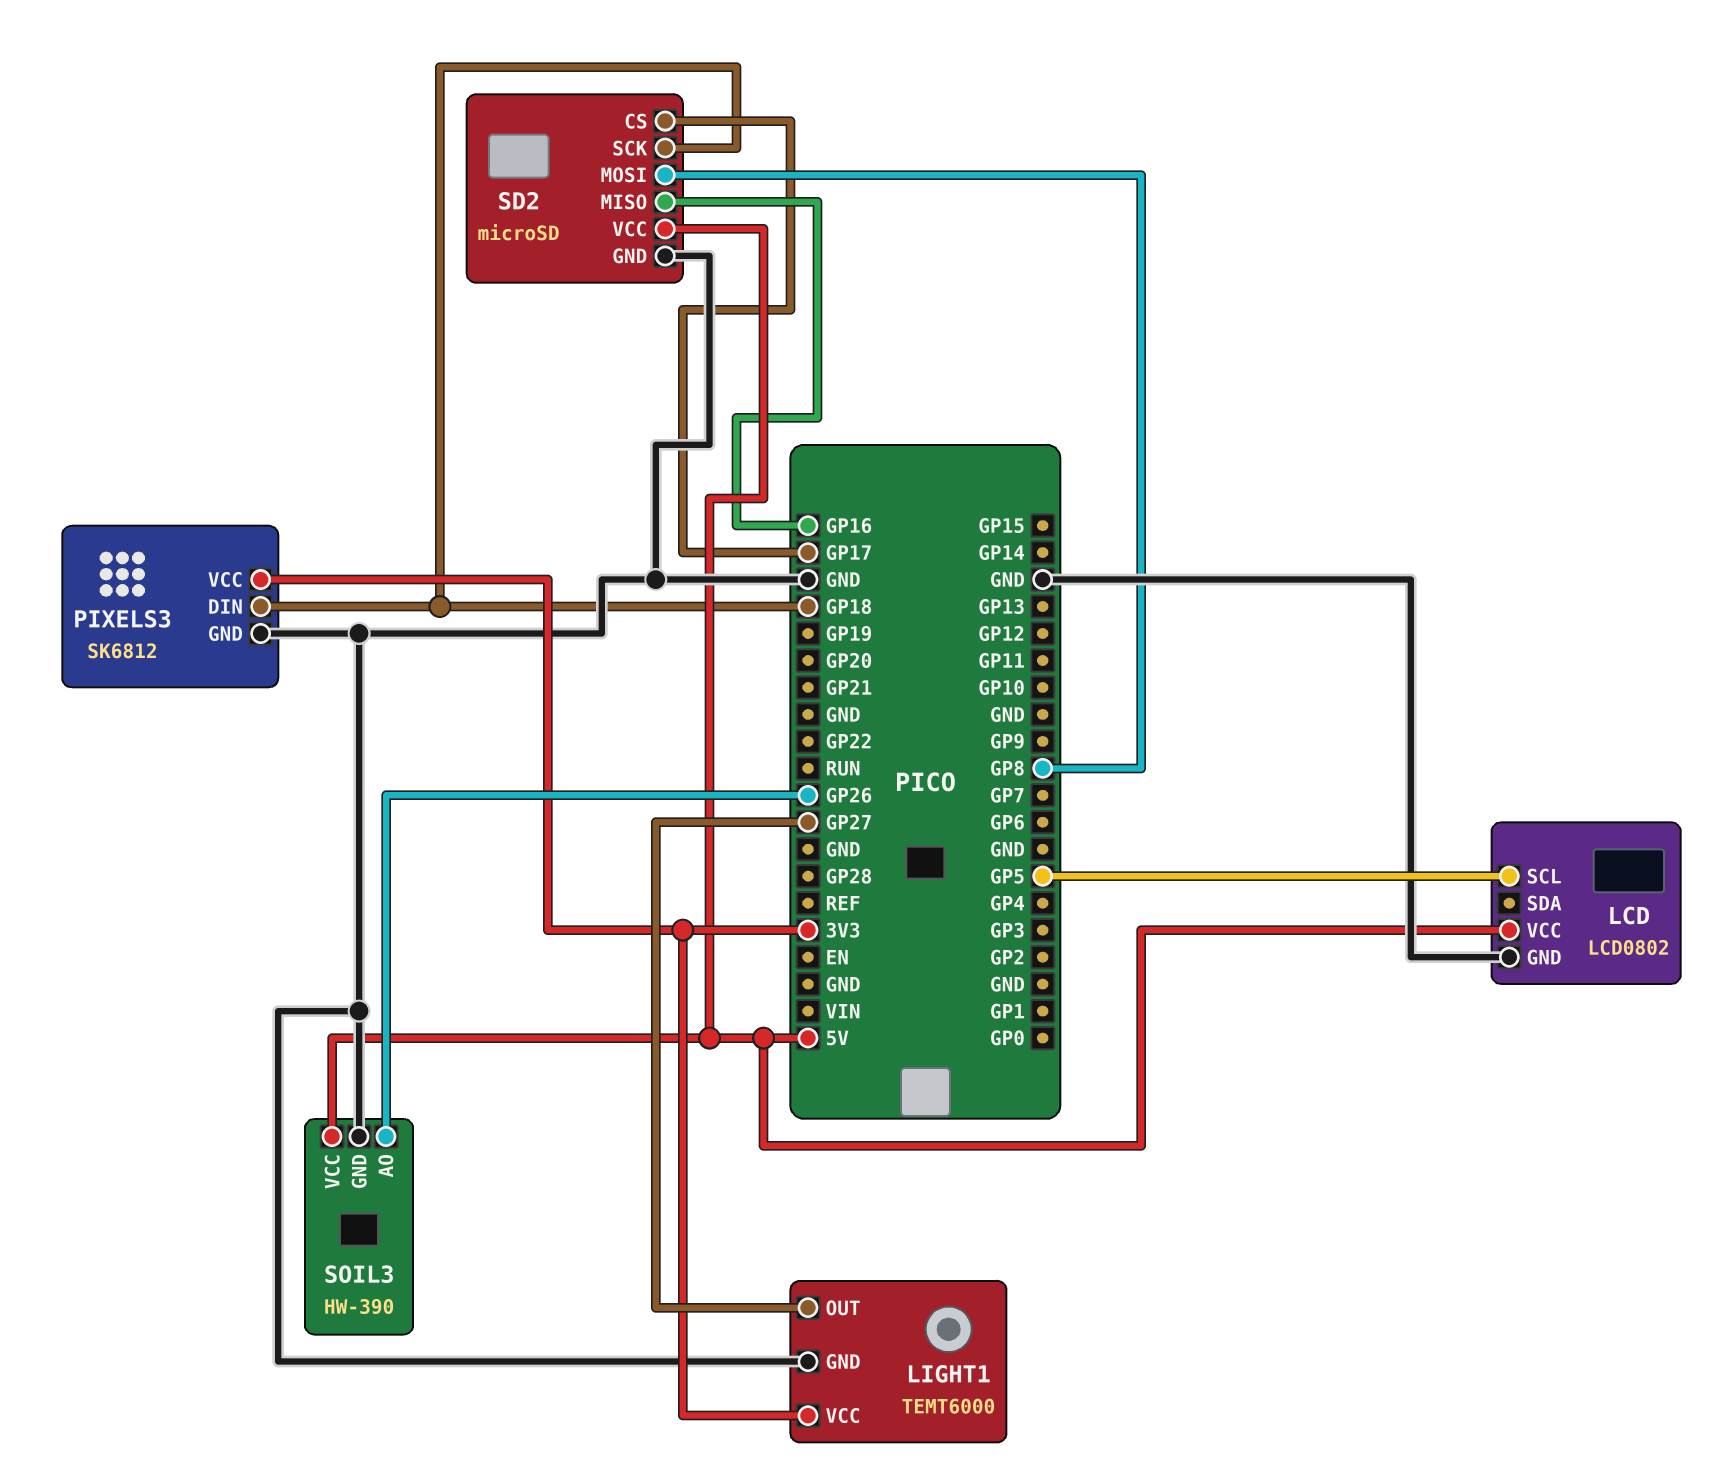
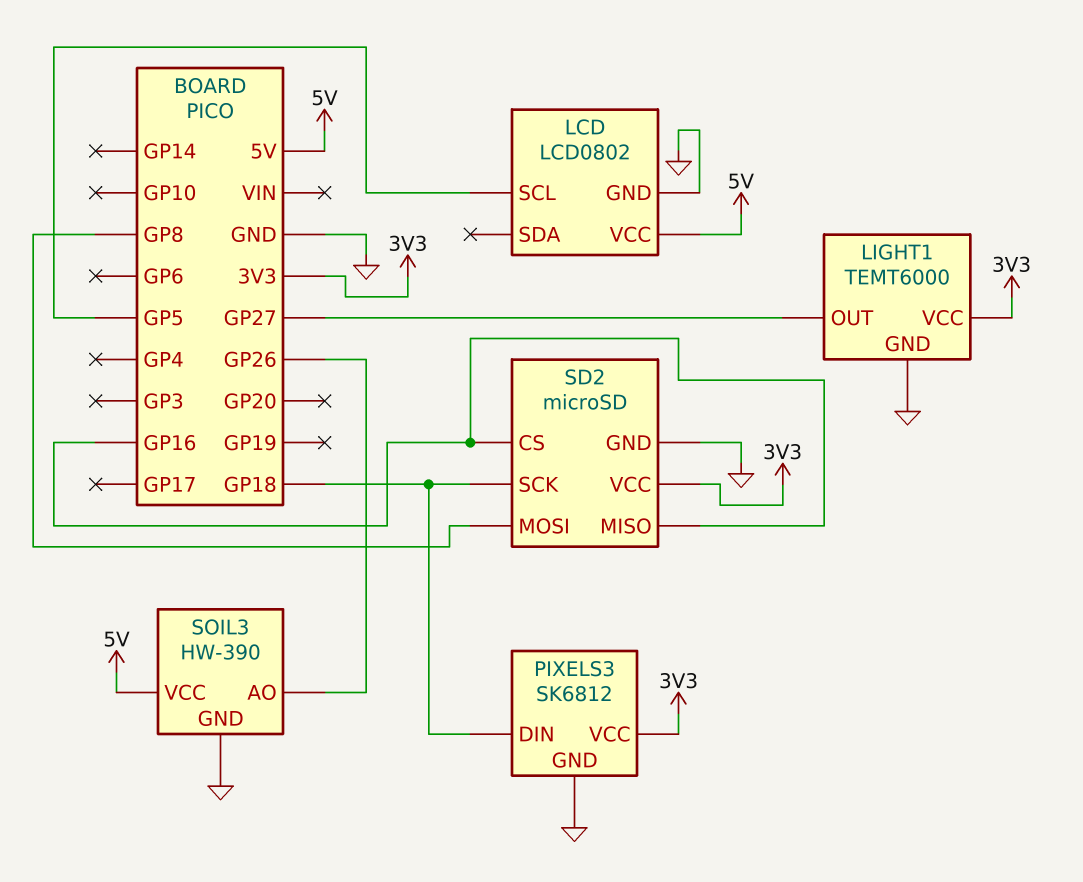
SD2 pin CS: GP17 -> GP16
SD2 pin VCC: 5V -> 3V3

